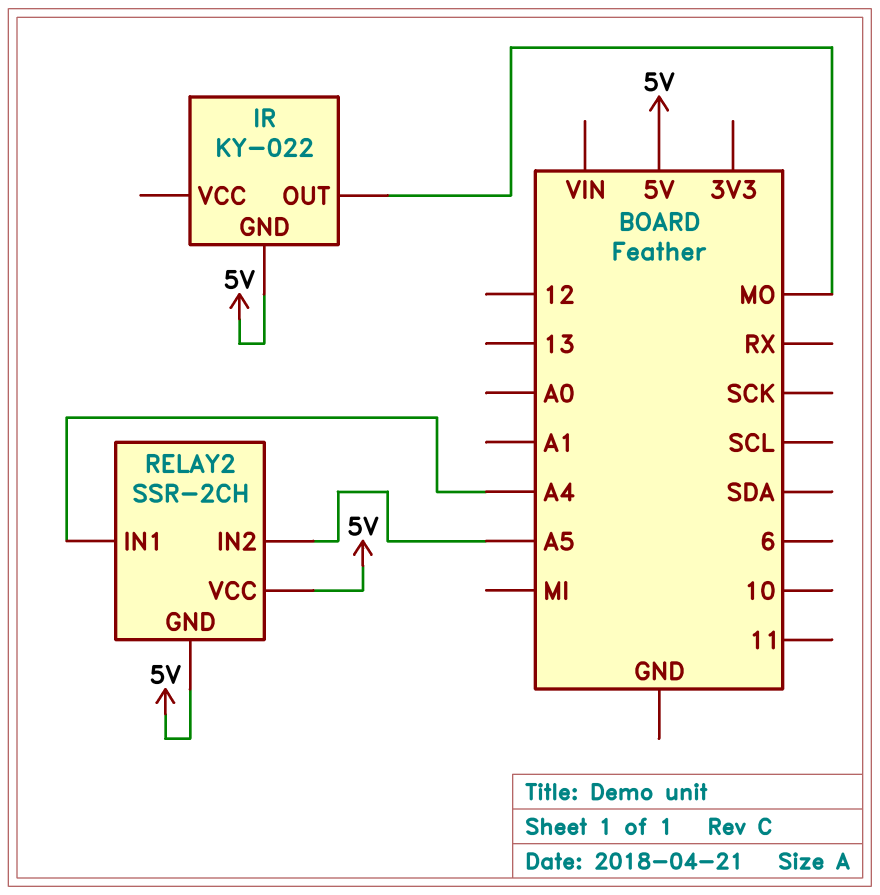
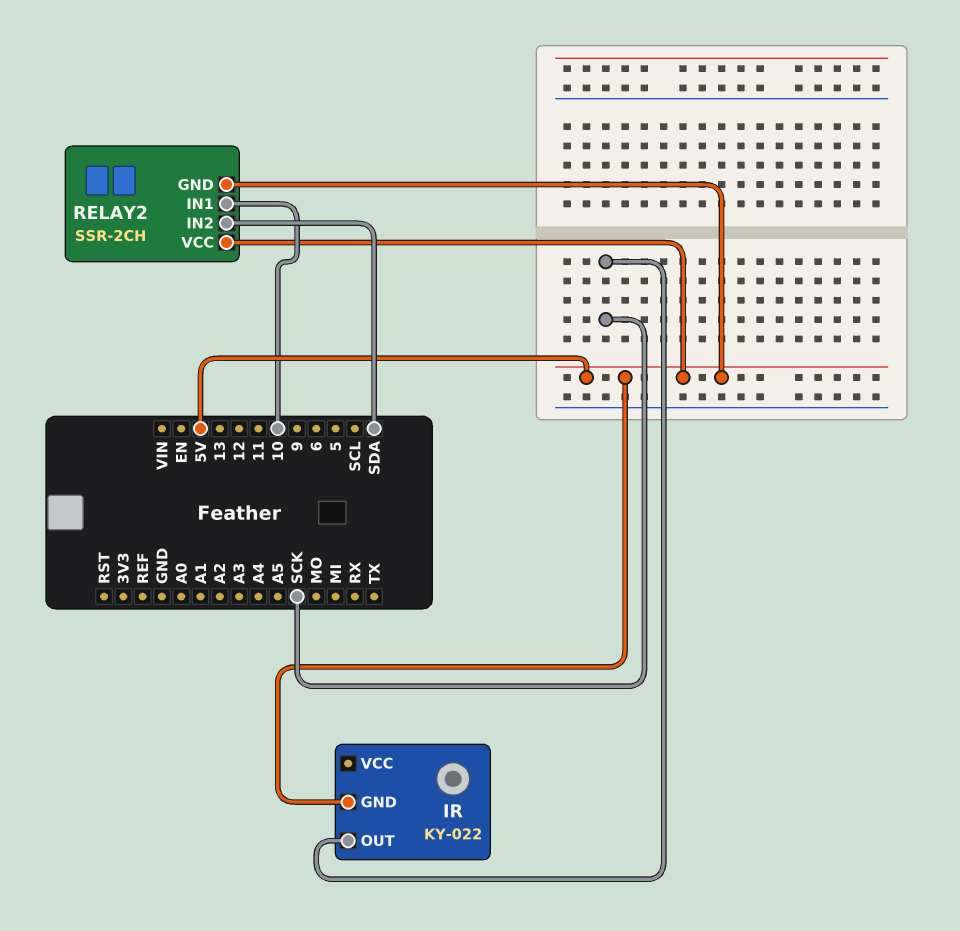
IR pin OUT: MO -> SCK
RELAY2 pin IN1: A4 -> 10
RELAY2 pin IN2: A5 -> SDA

